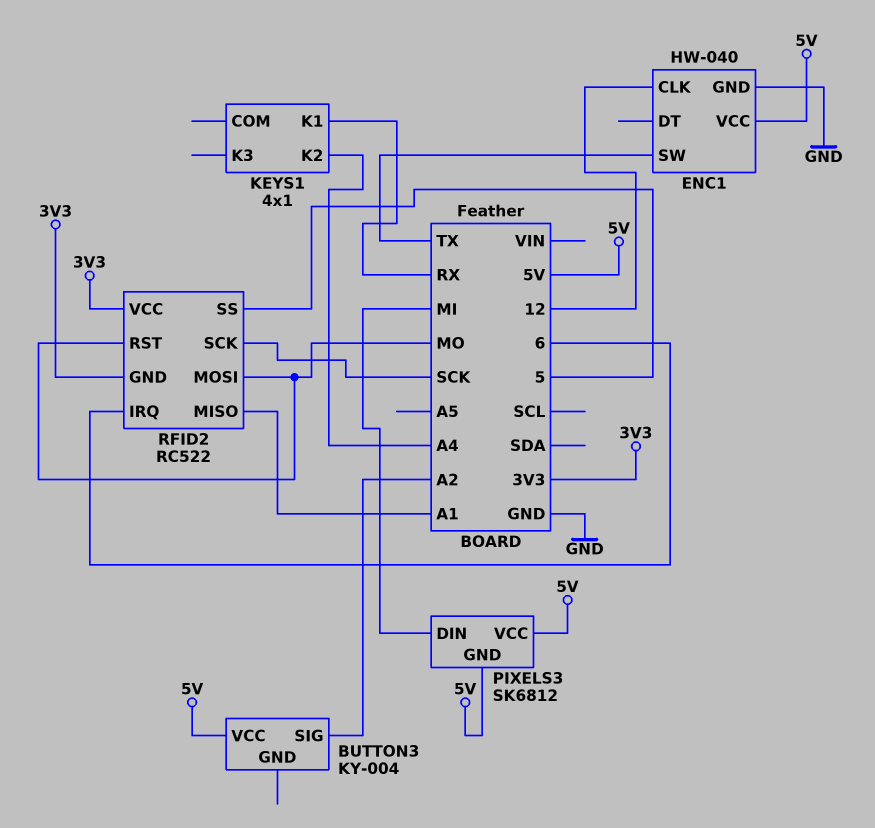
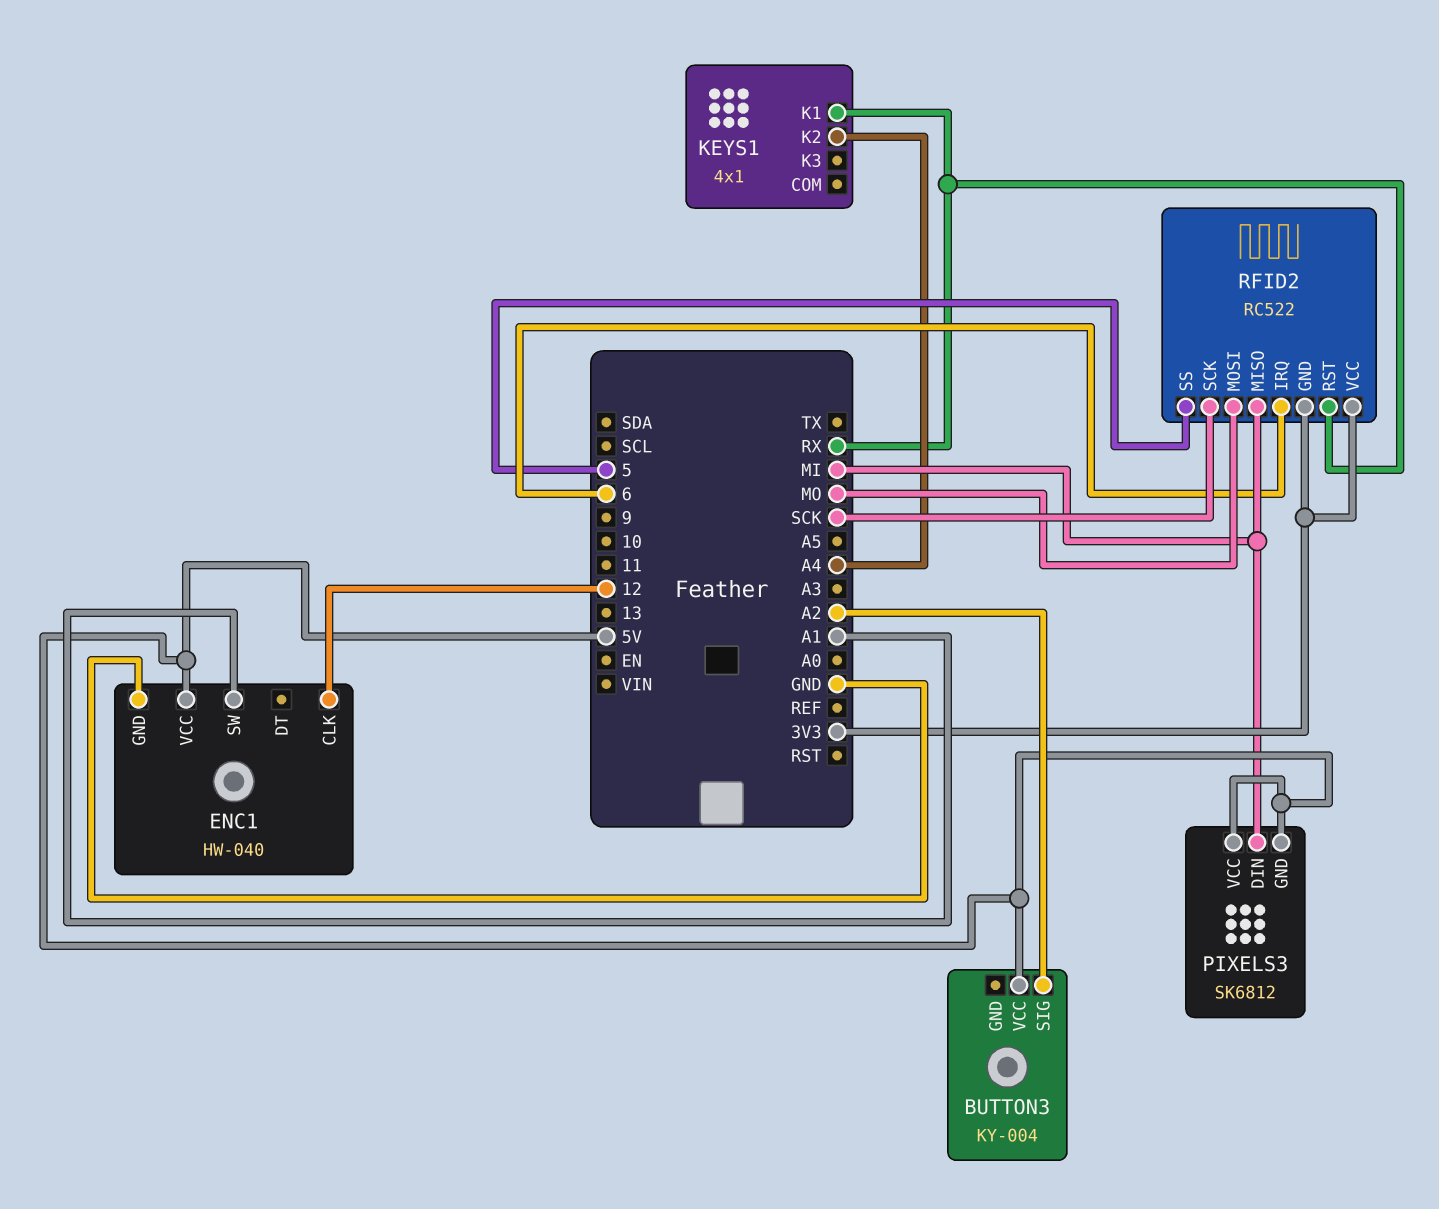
ENC1 pin SW: TX -> A1
RFID2 pin MISO: A1 -> MI
RFID2 pin RST: MO -> RX

